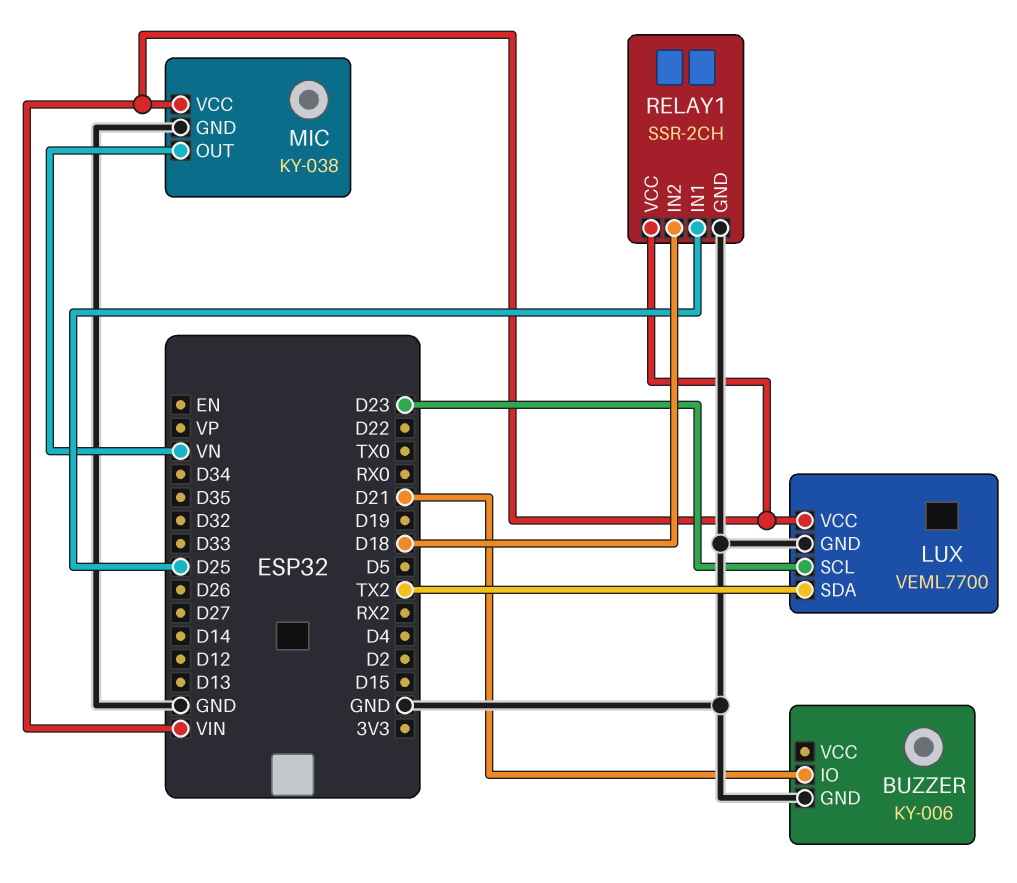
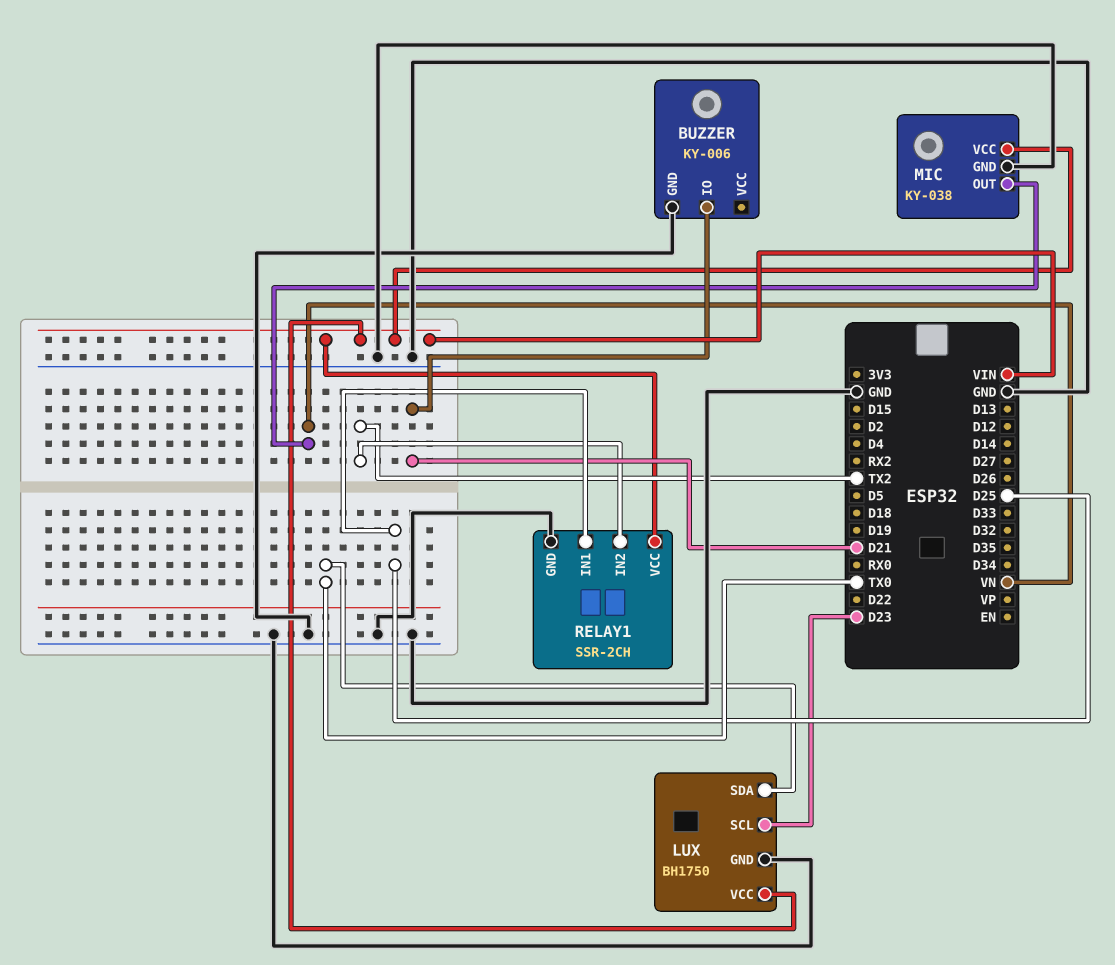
LUX: VEML7700 -> BH1750
LUX pin SDA: TX2 -> TX0
RELAY1 pin IN2: D18 -> TX2

